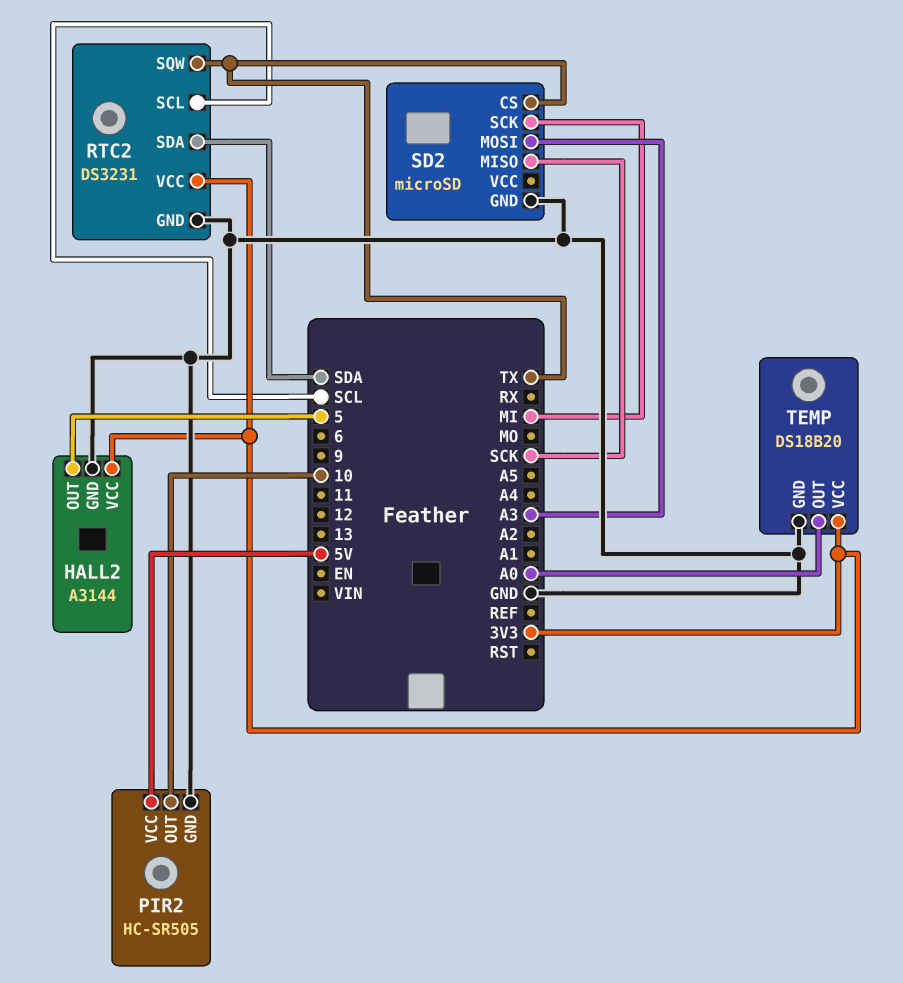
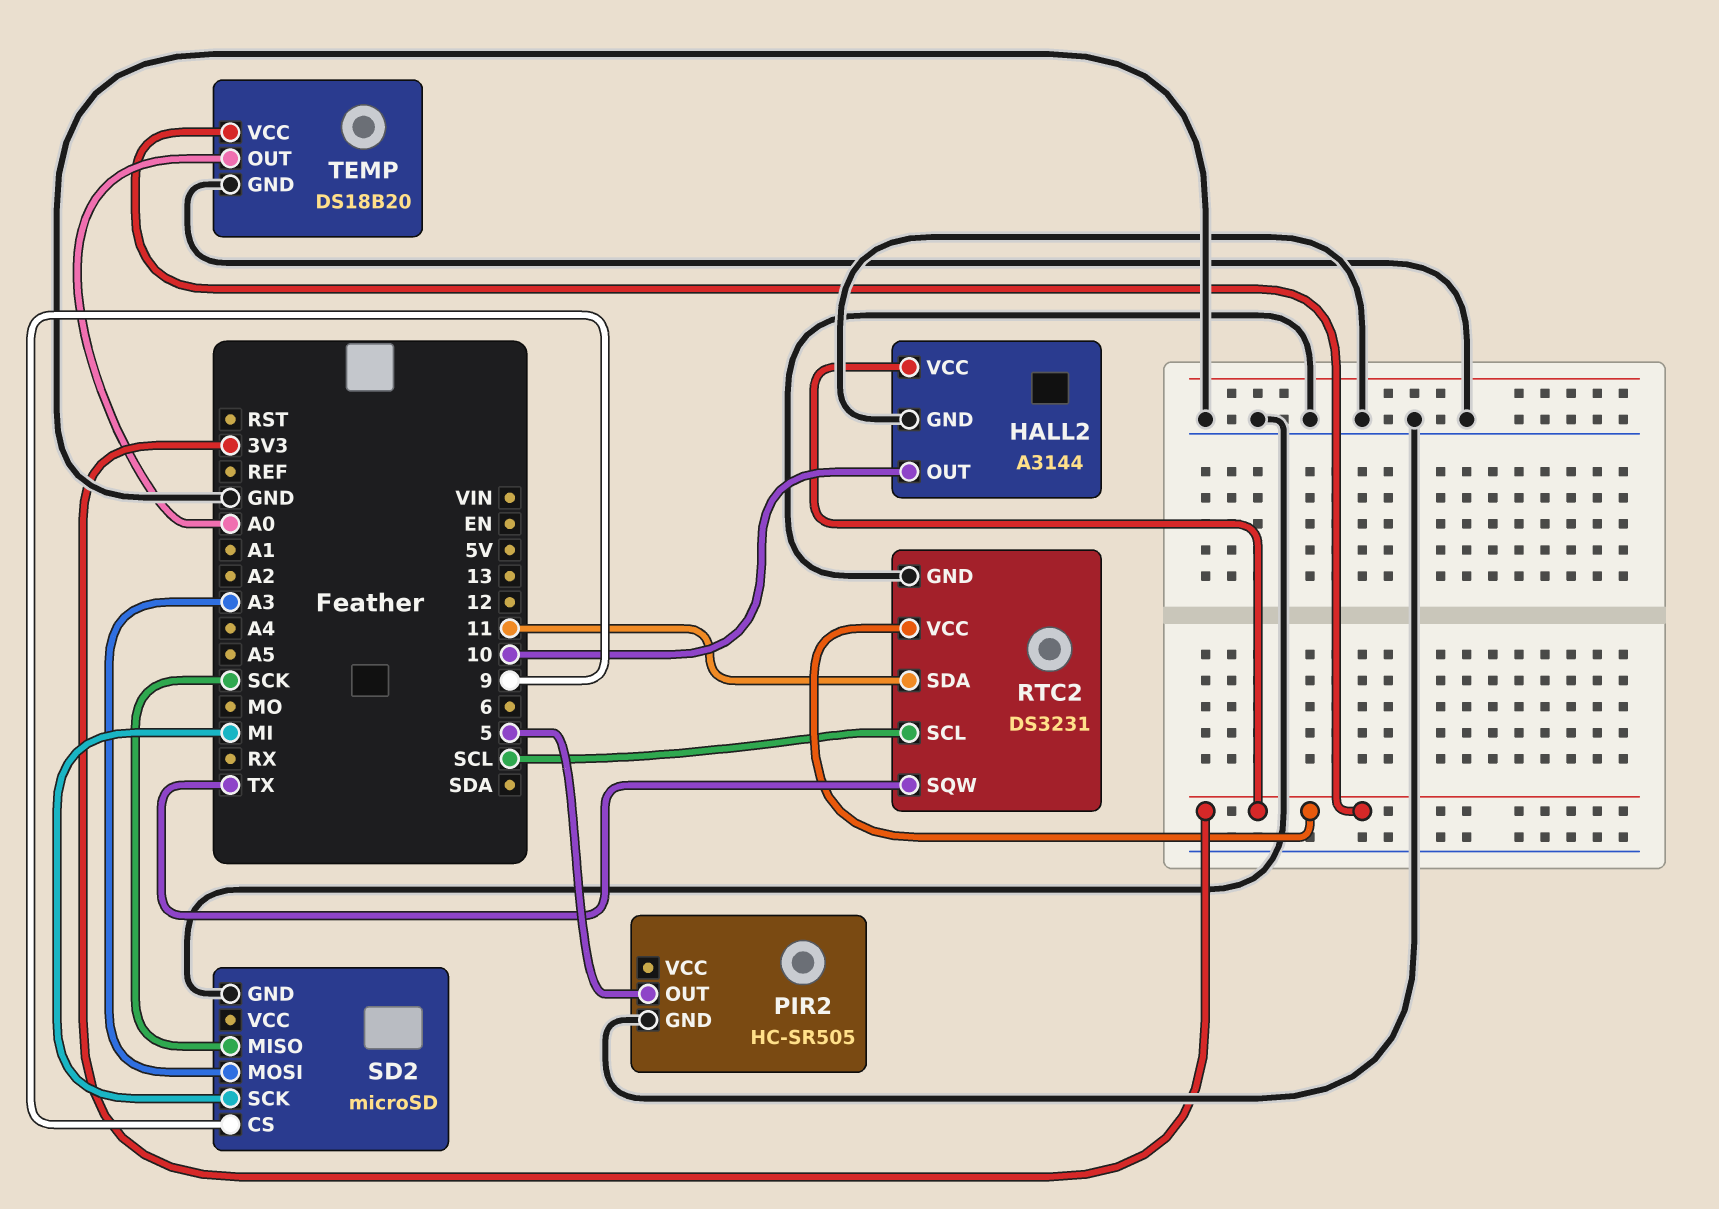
HALL2 pin OUT: 5 -> 10
PIR2 pin OUT: 10 -> 5
PIR2 pin VCC: 5V -> none
RTC2 pin SDA: SDA -> 11
SD2 pin CS: TX -> 9

